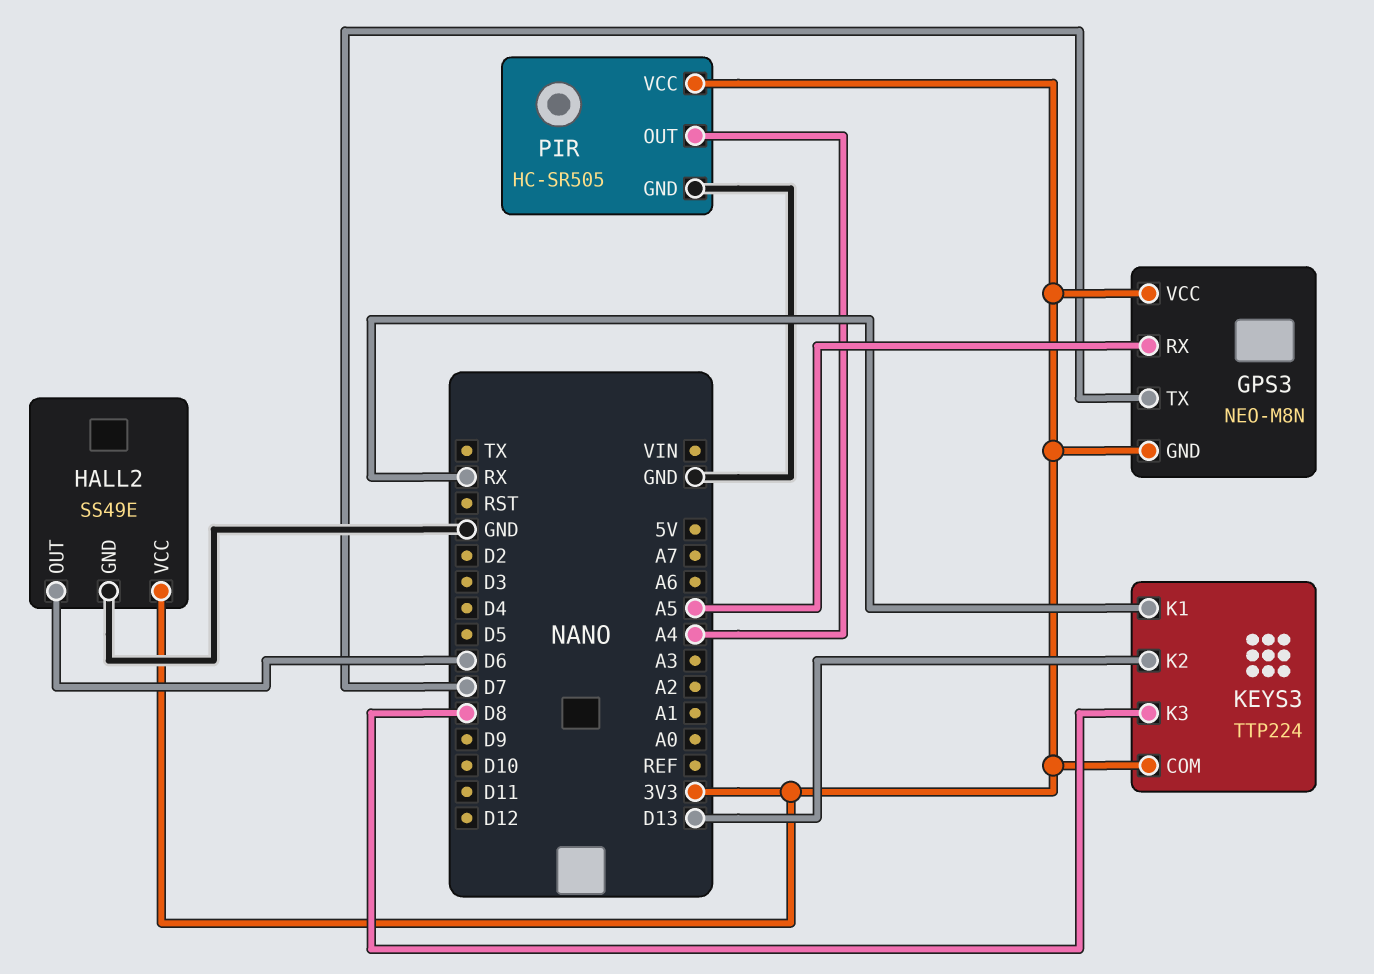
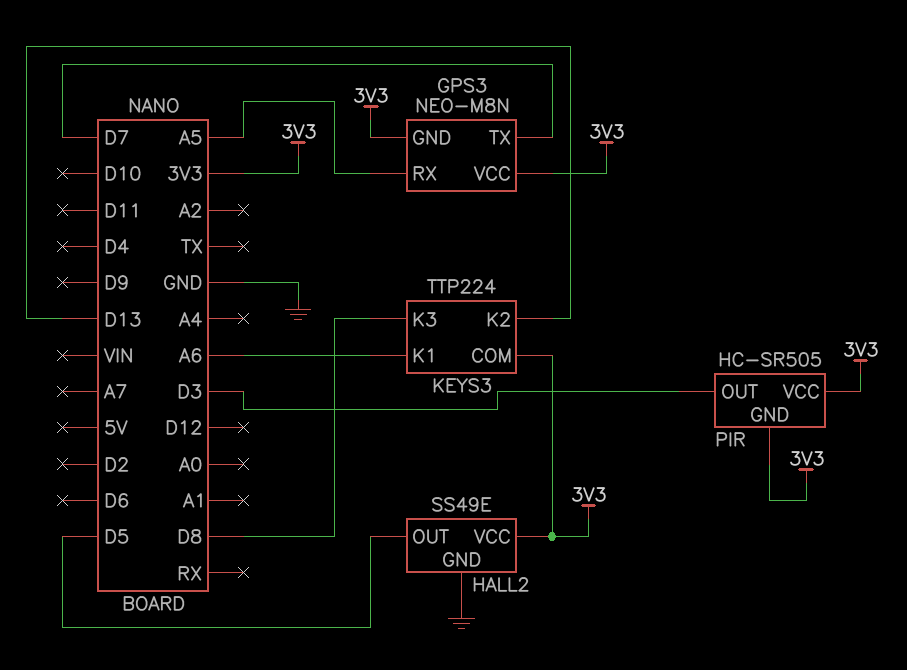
HALL2 pin OUT: D6 -> D5
KEYS3 pin K1: RX -> A6
PIR pin GND: GND -> 3V3
PIR pin OUT: A4 -> D3

